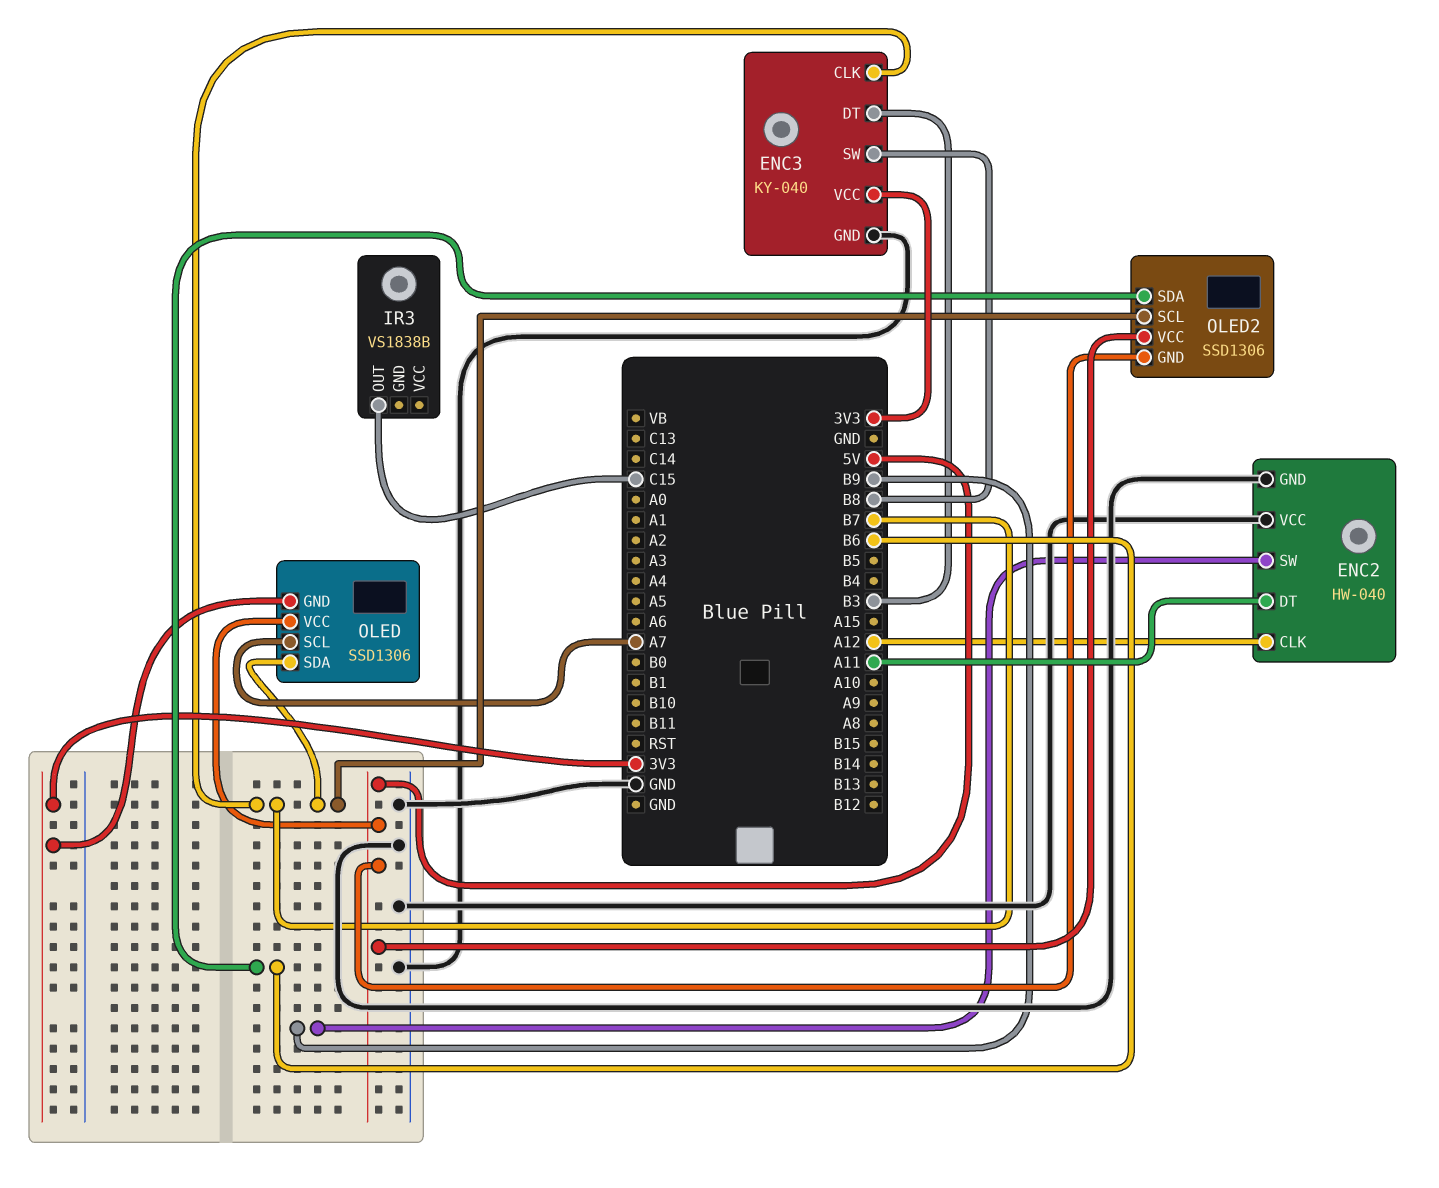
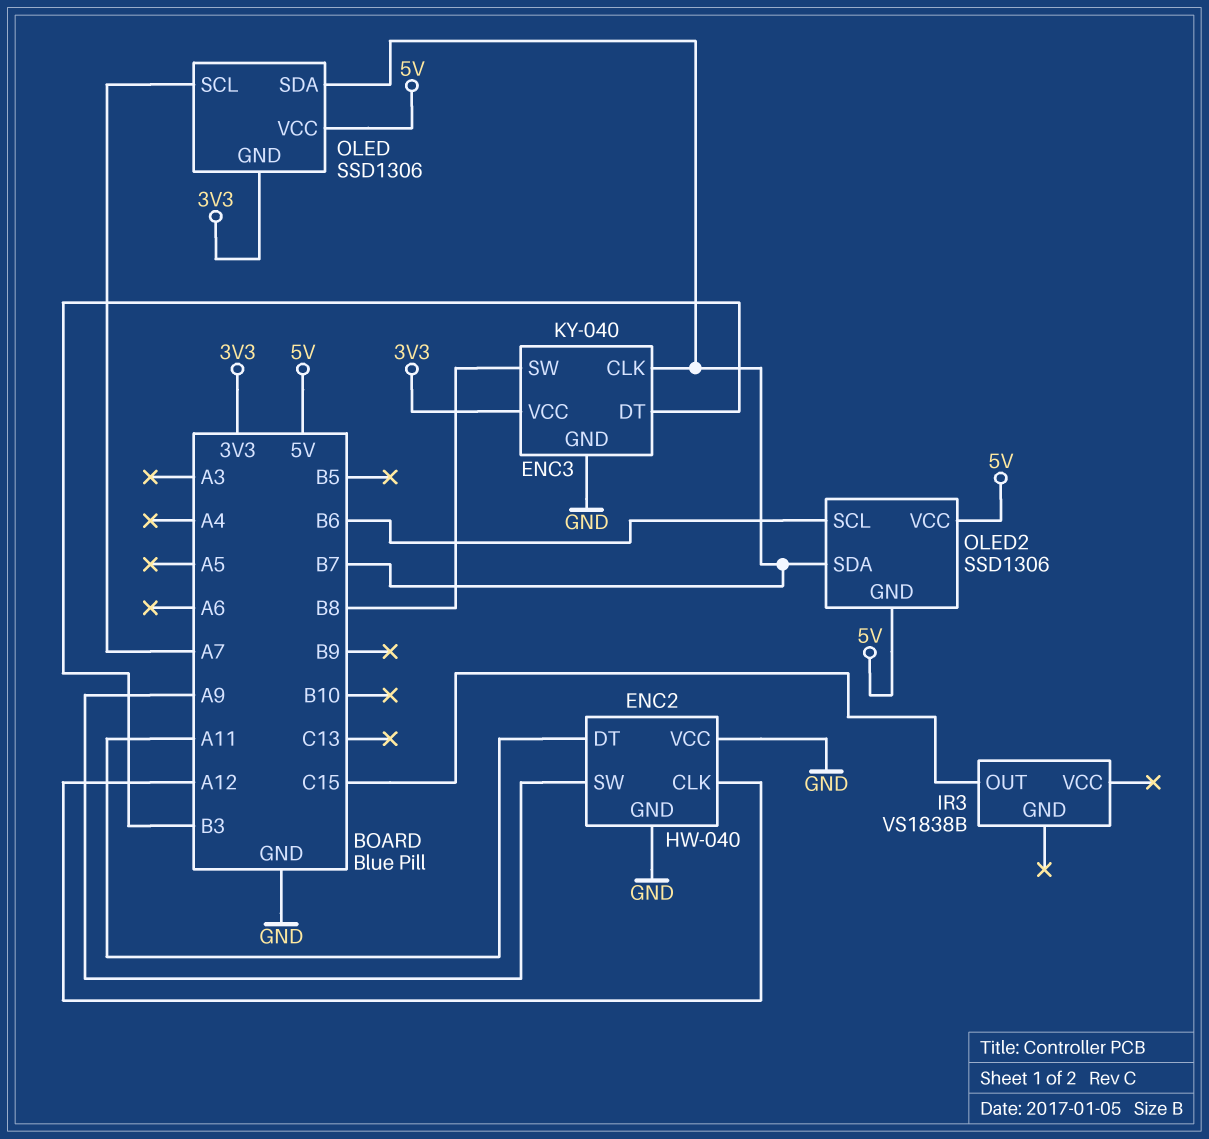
ENC2 pin SW: B9 -> A9
OLED2 pin SCL: B7 -> B6
OLED2 pin SDA: B6 -> B7

